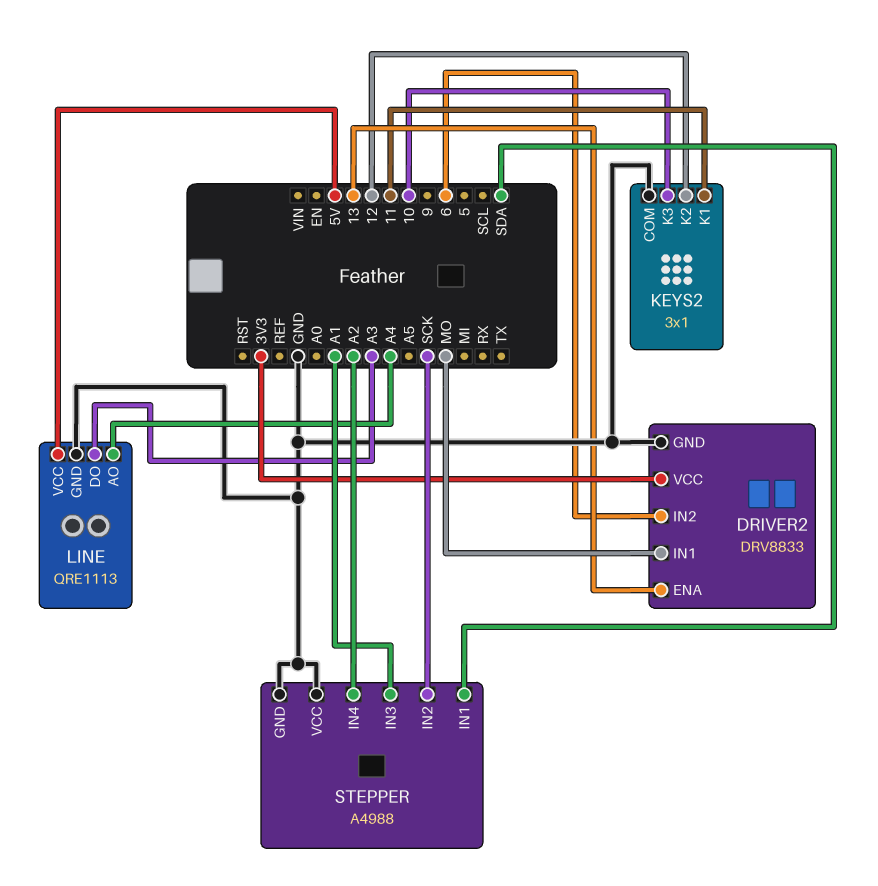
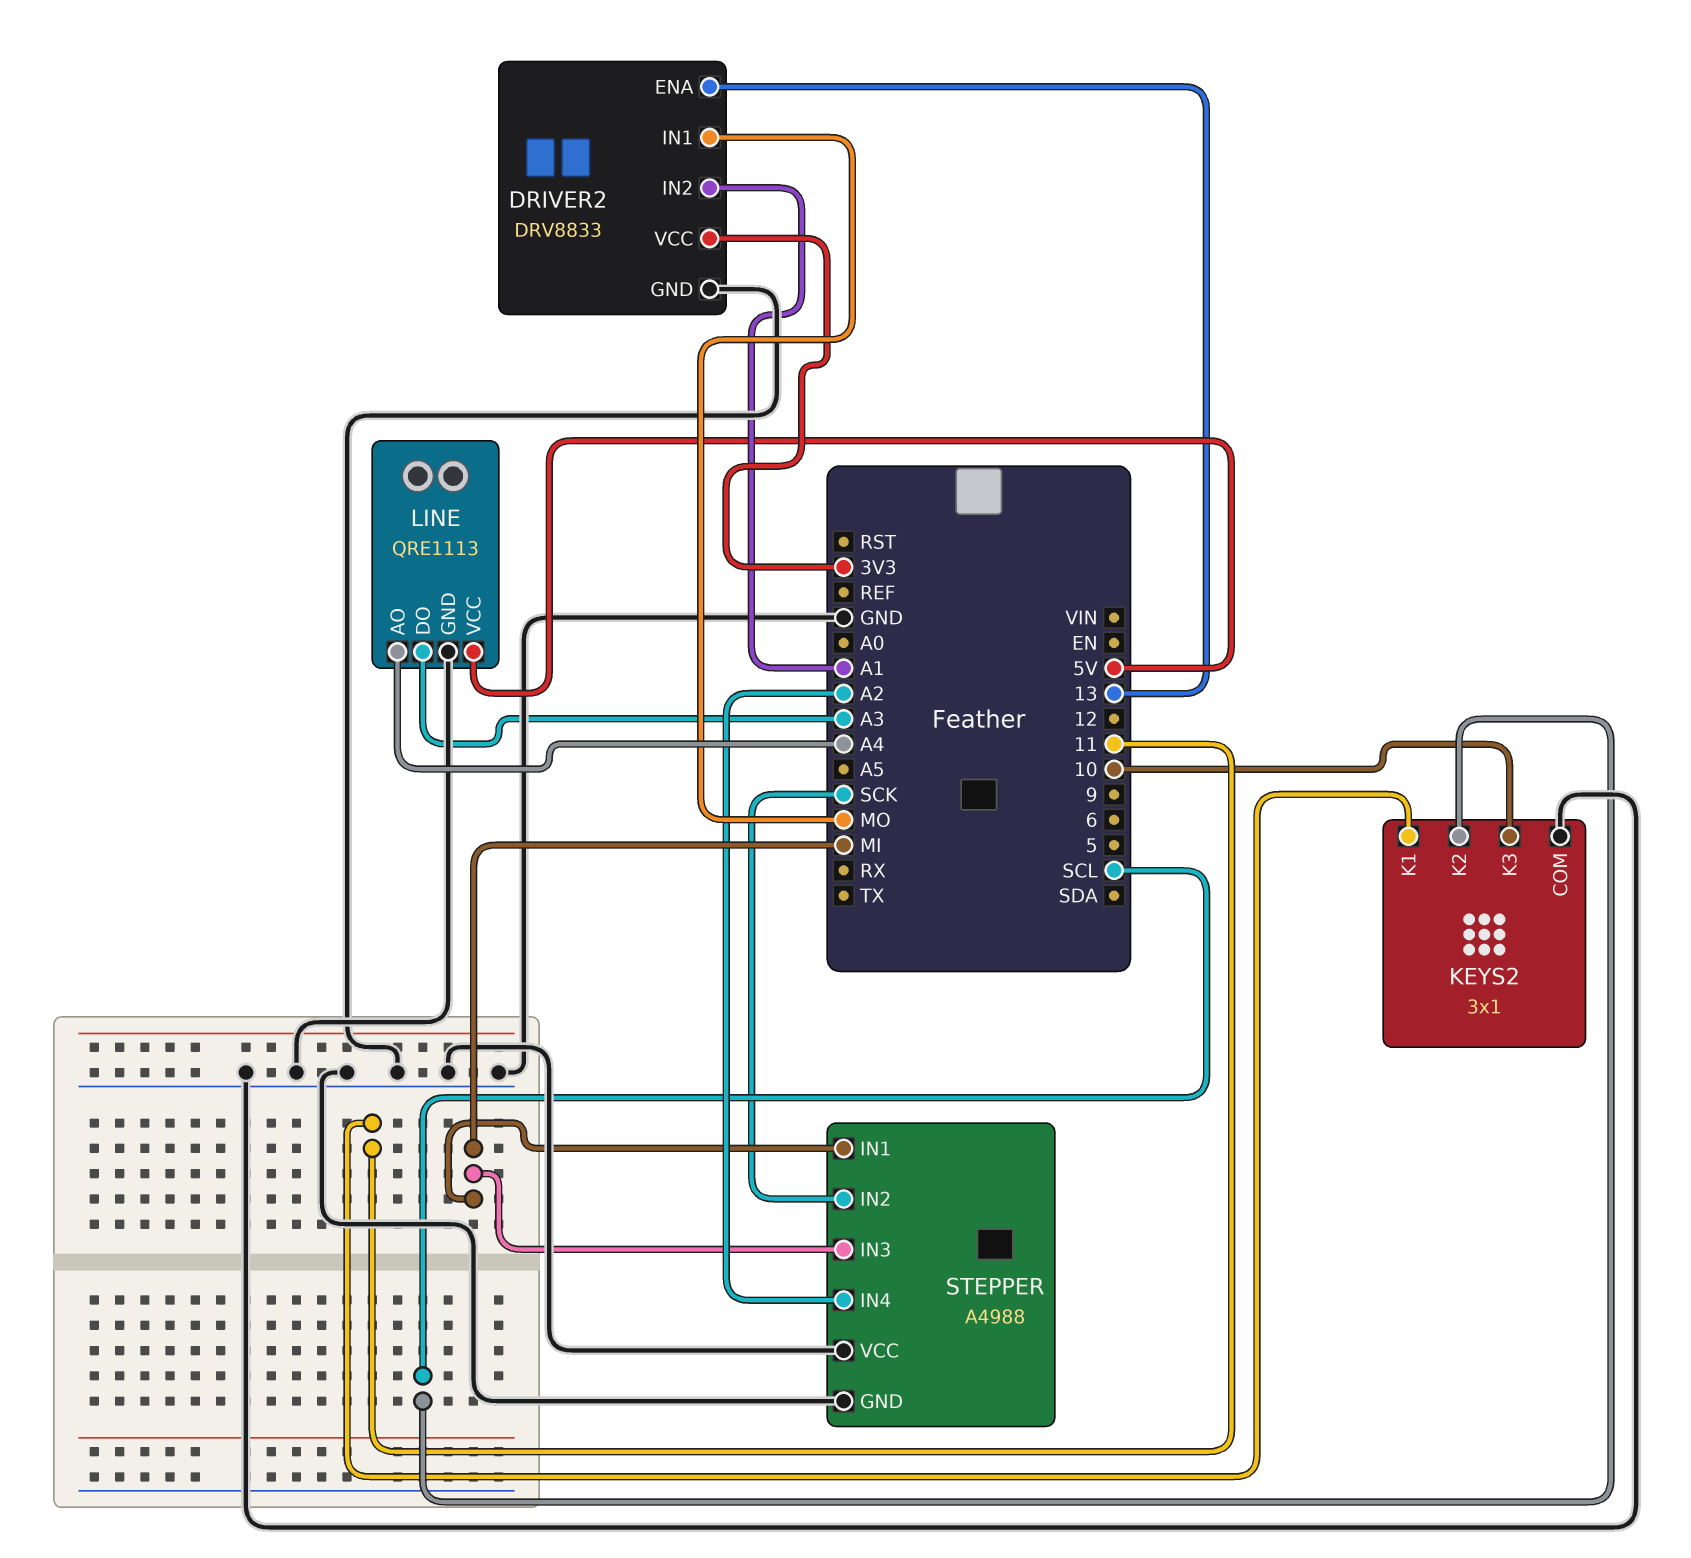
DRIVER2 pin IN2: 6 -> A1
KEYS2 pin K2: 12 -> SCL
STEPPER pin IN1: SDA -> MI
STEPPER pin IN3: A1 -> MI

